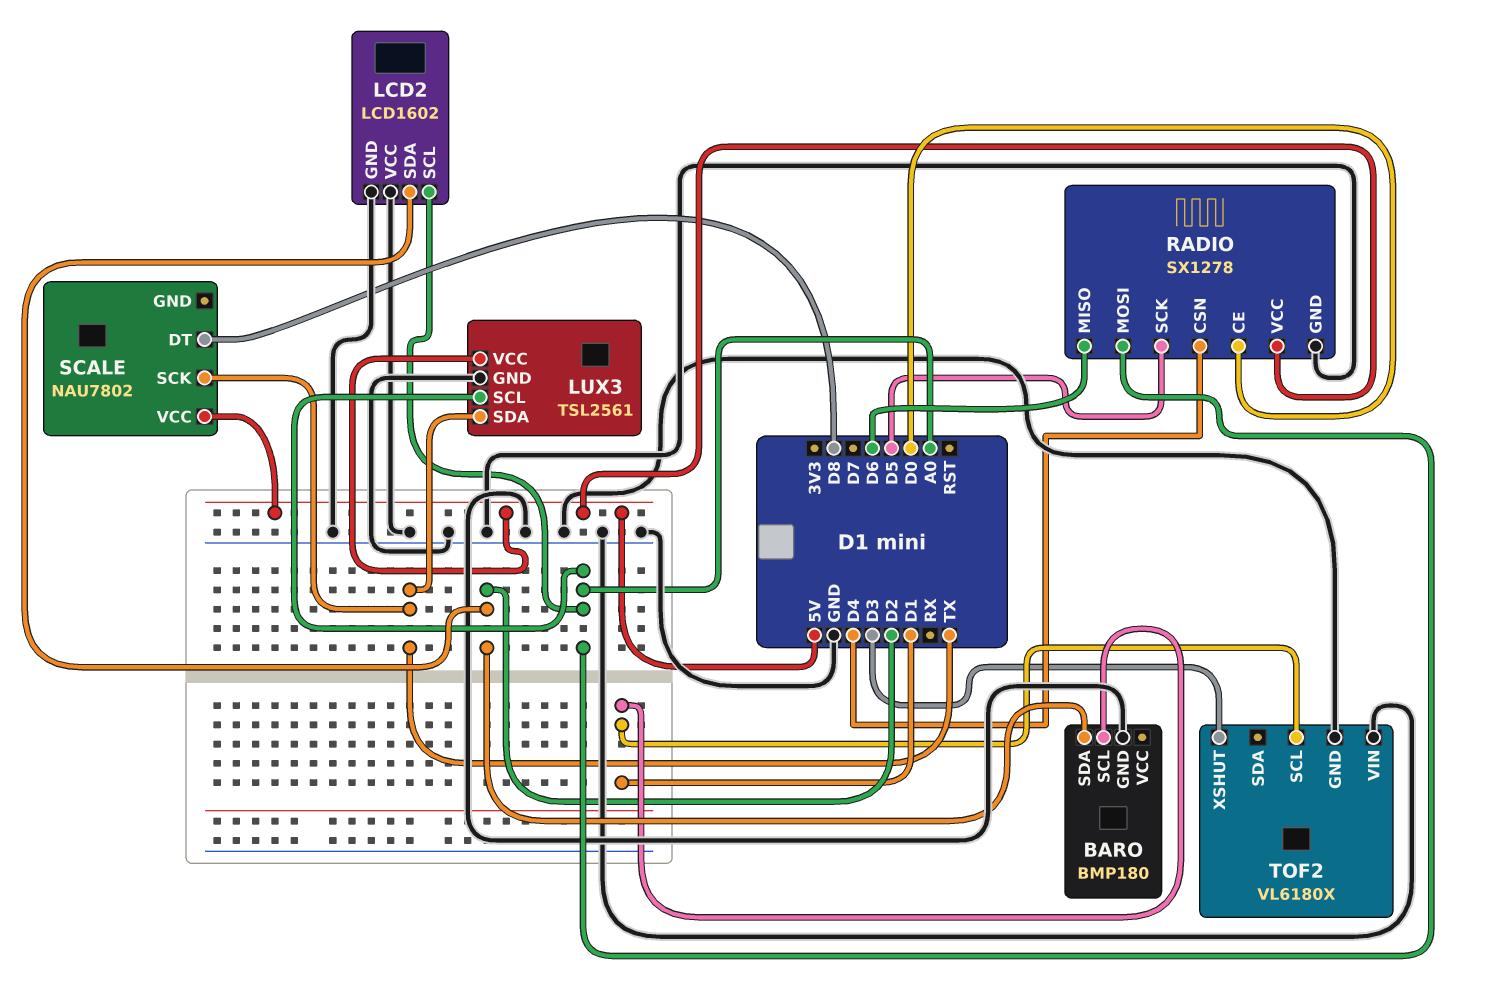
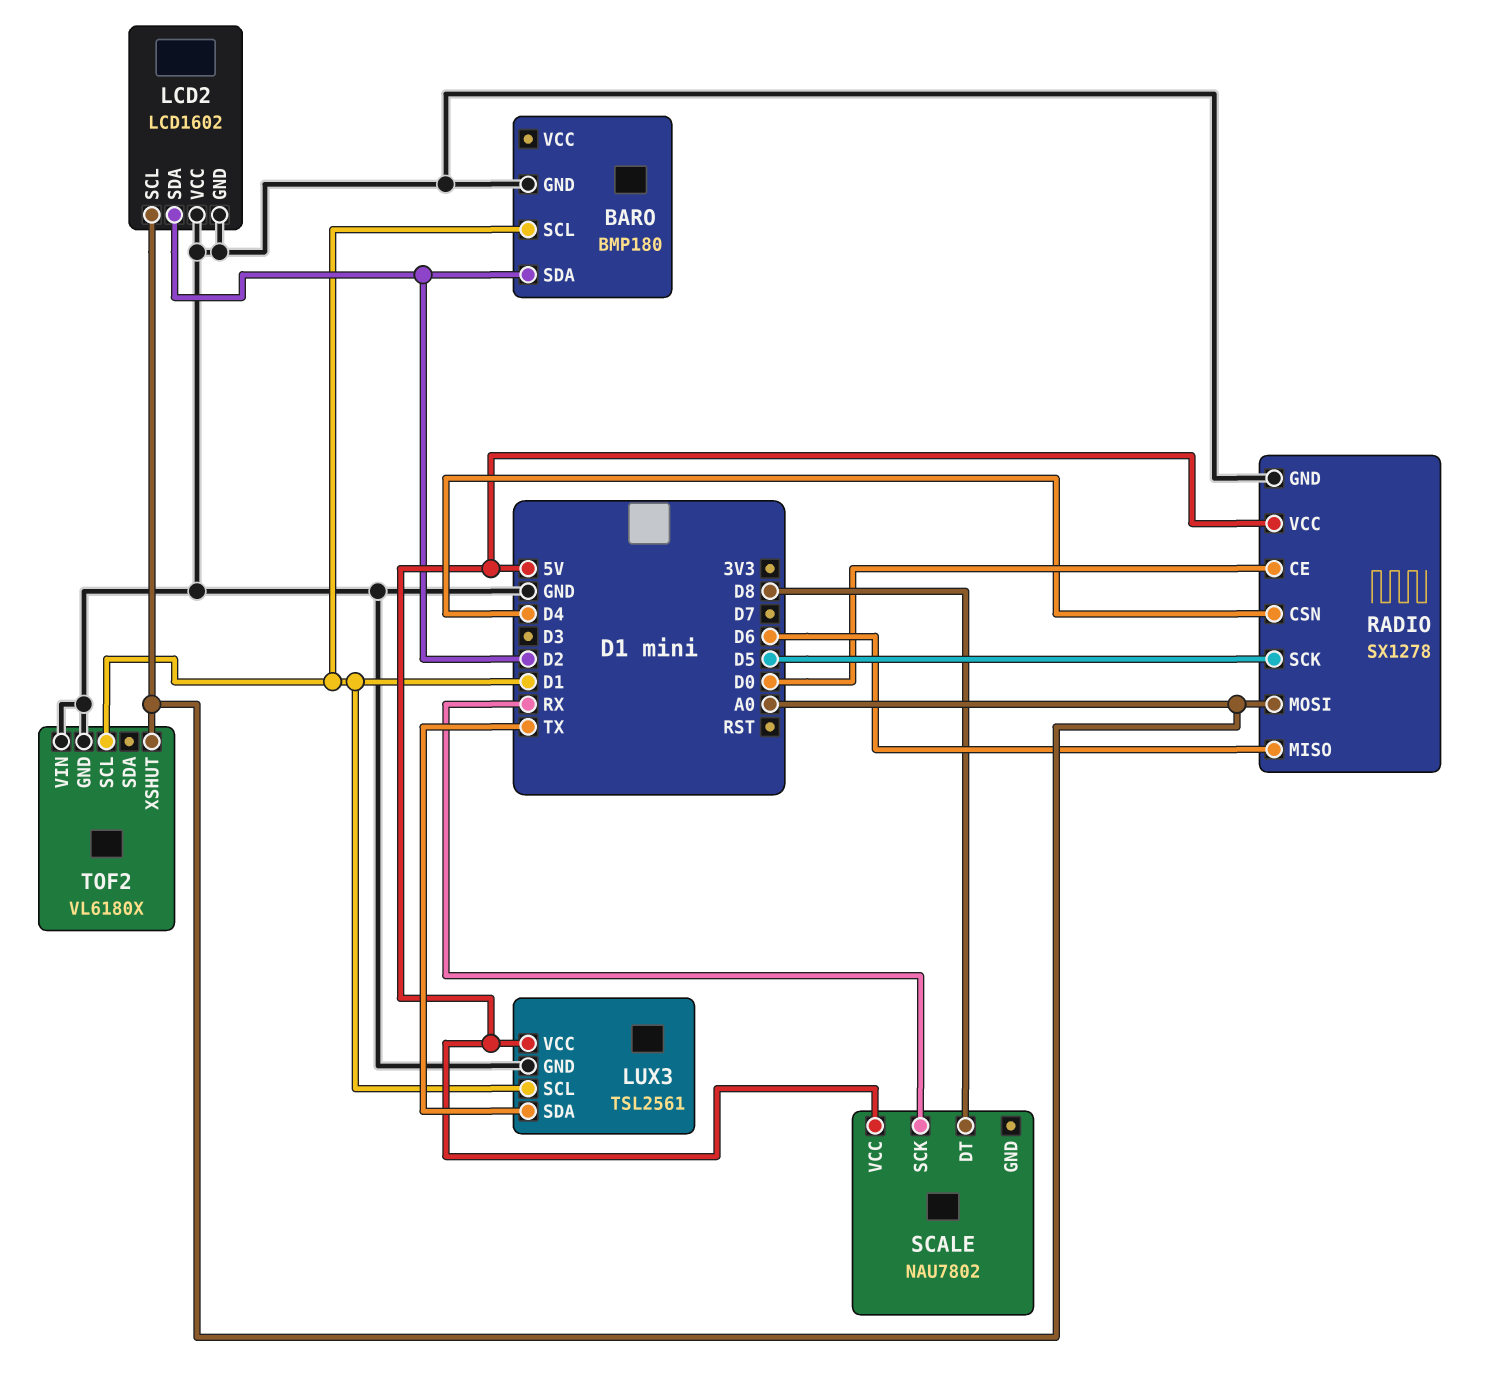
LUX3 pin SCL: A0 -> D1
SCALE pin SCK: TX -> RX
TOF2 pin XSHUT: D3 -> A0

